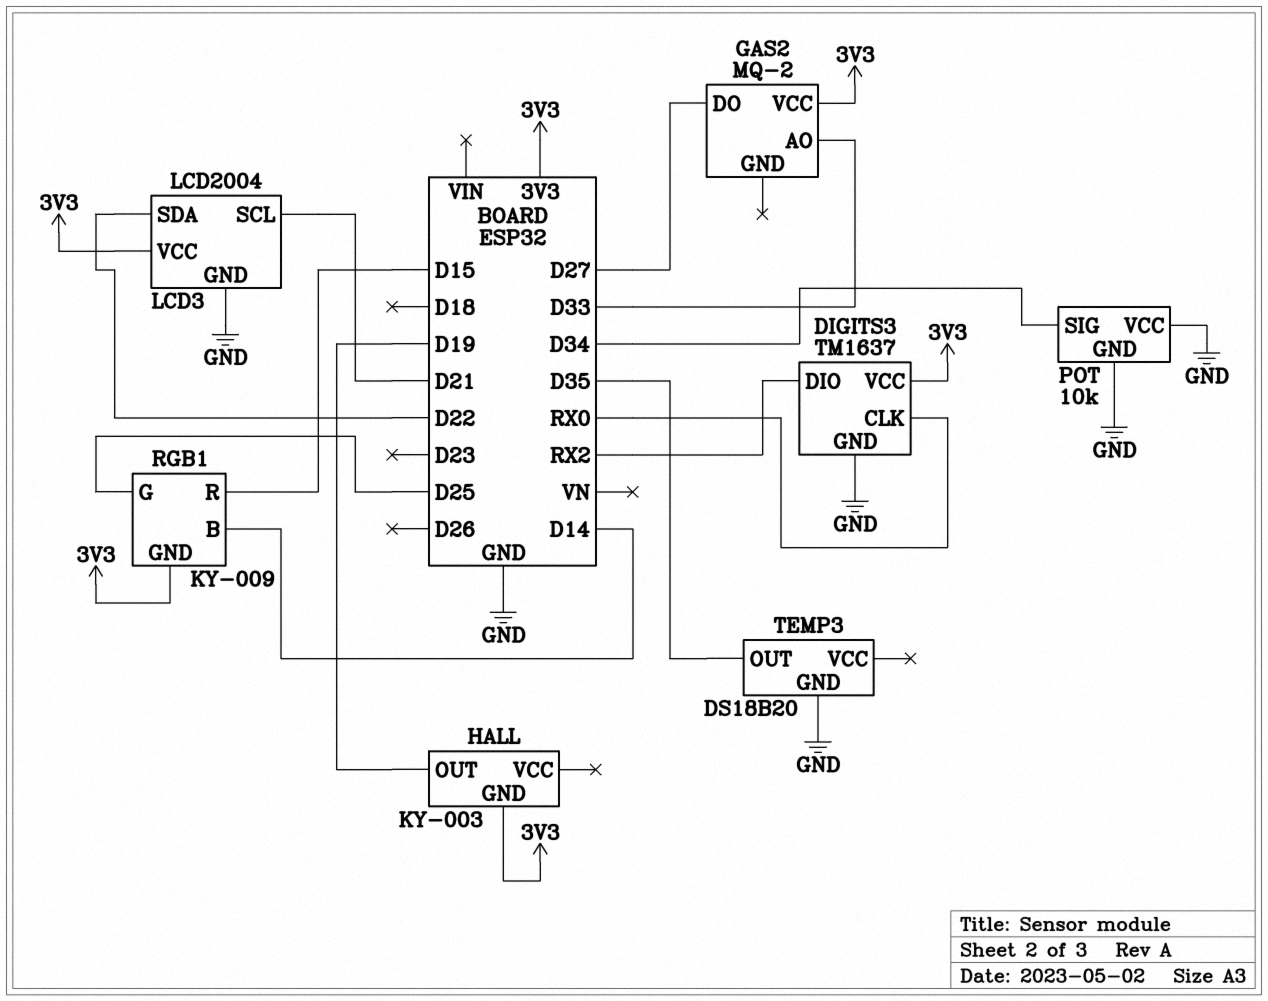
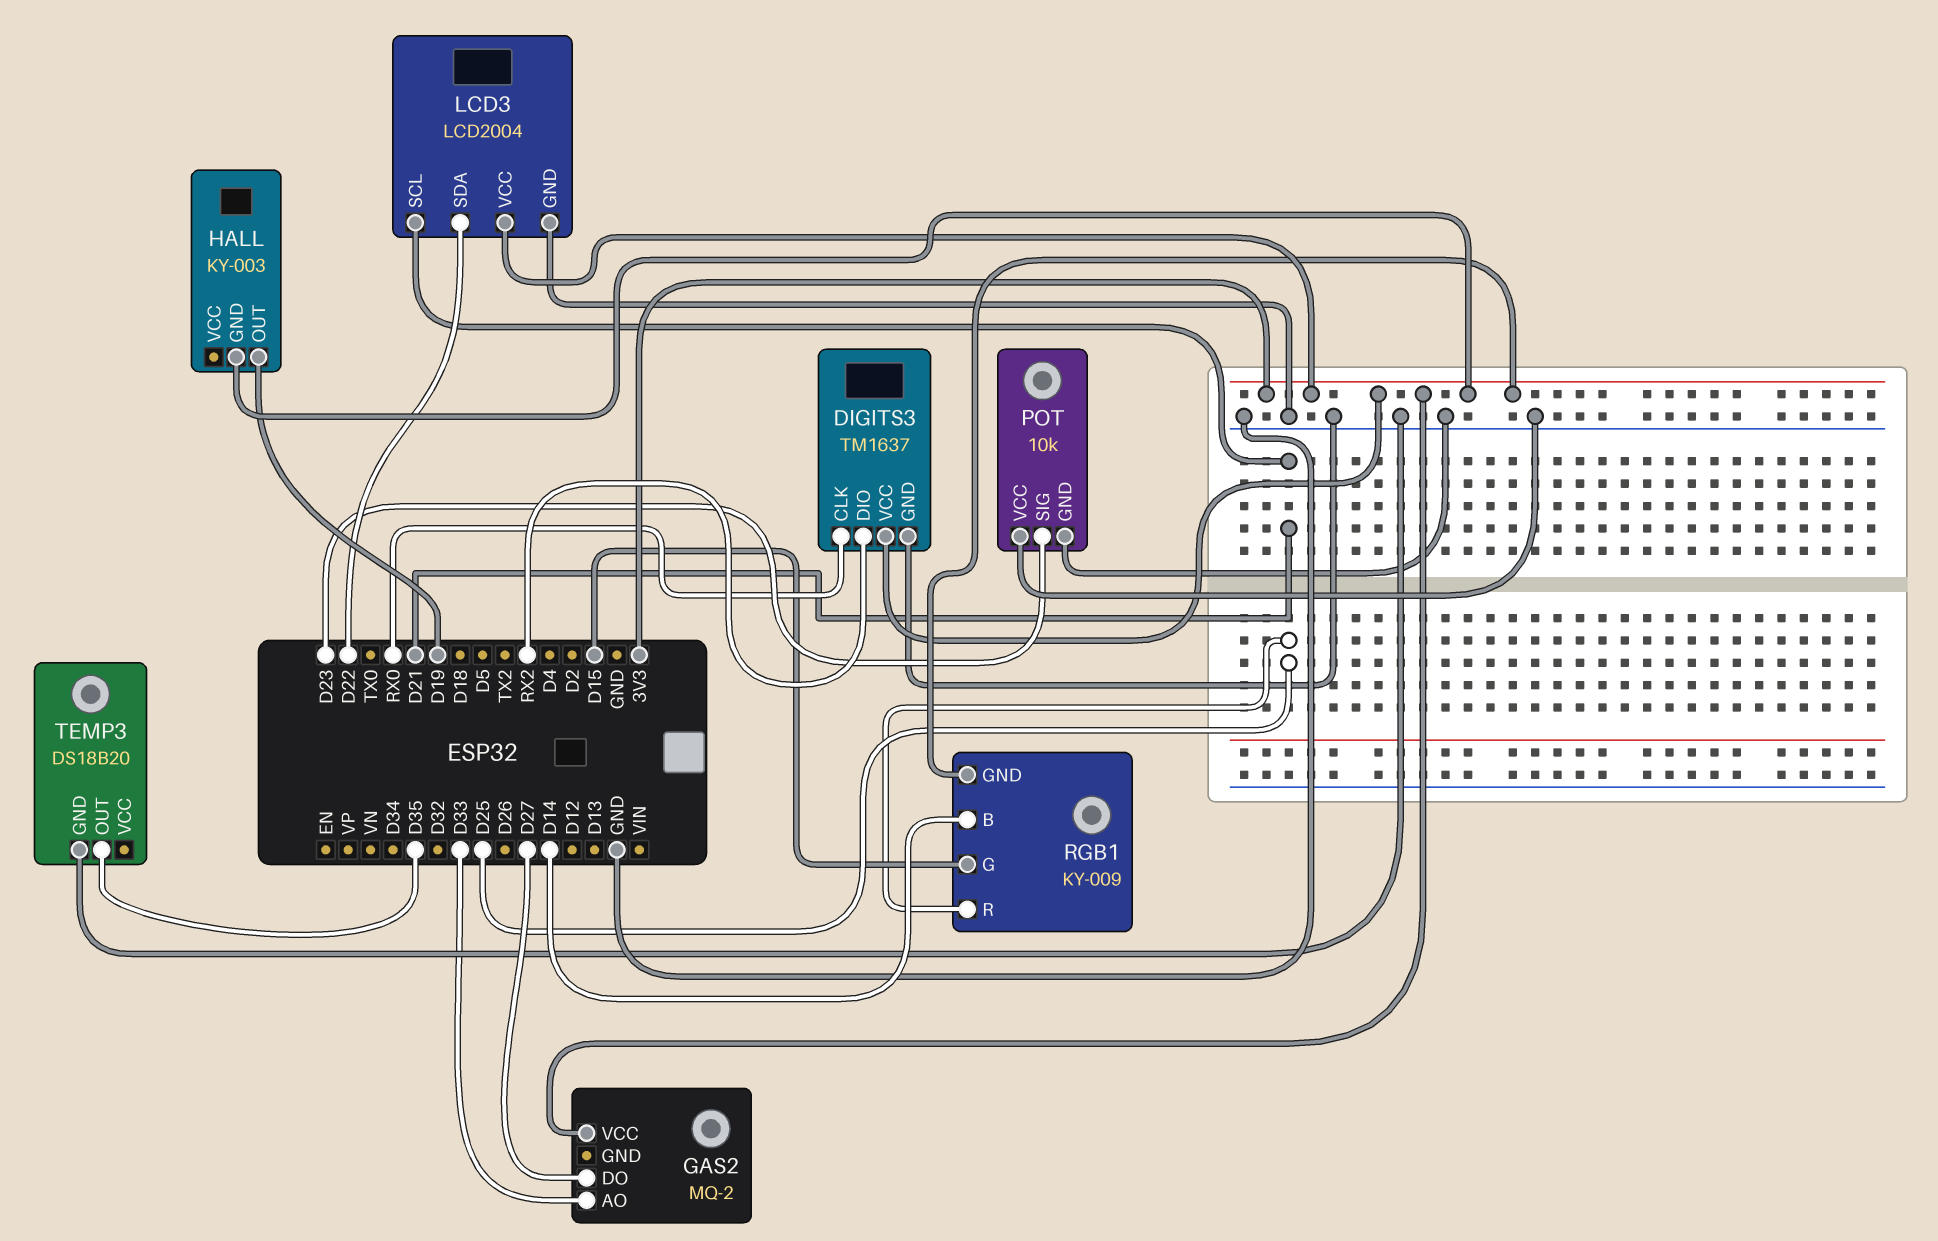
POT pin SIG: D34 -> D23
RGB1 pin G: D25 -> D15
RGB1 pin R: D15 -> D25

